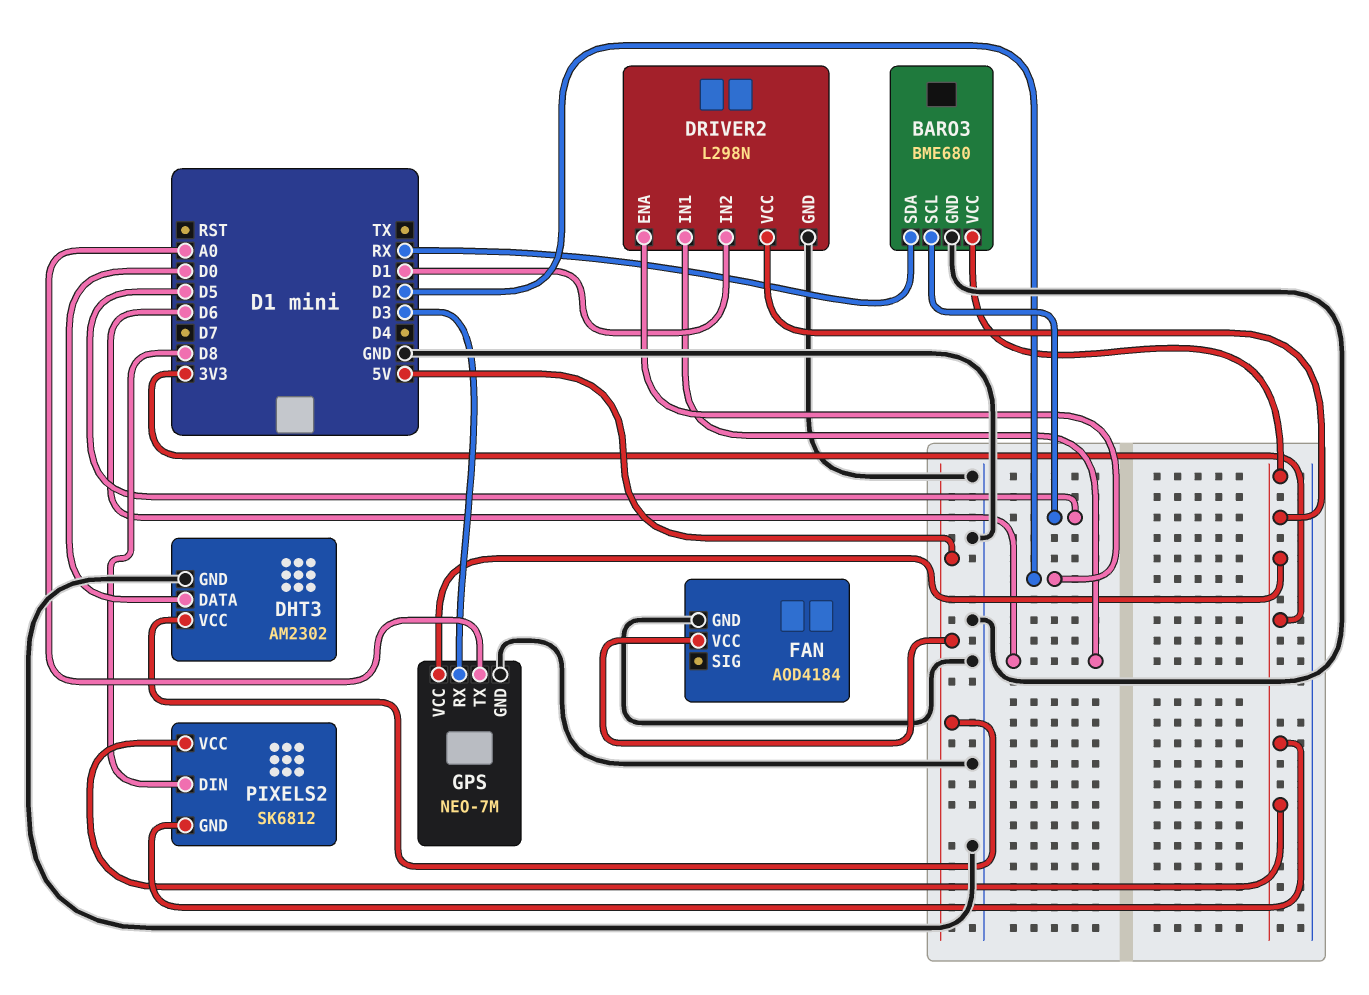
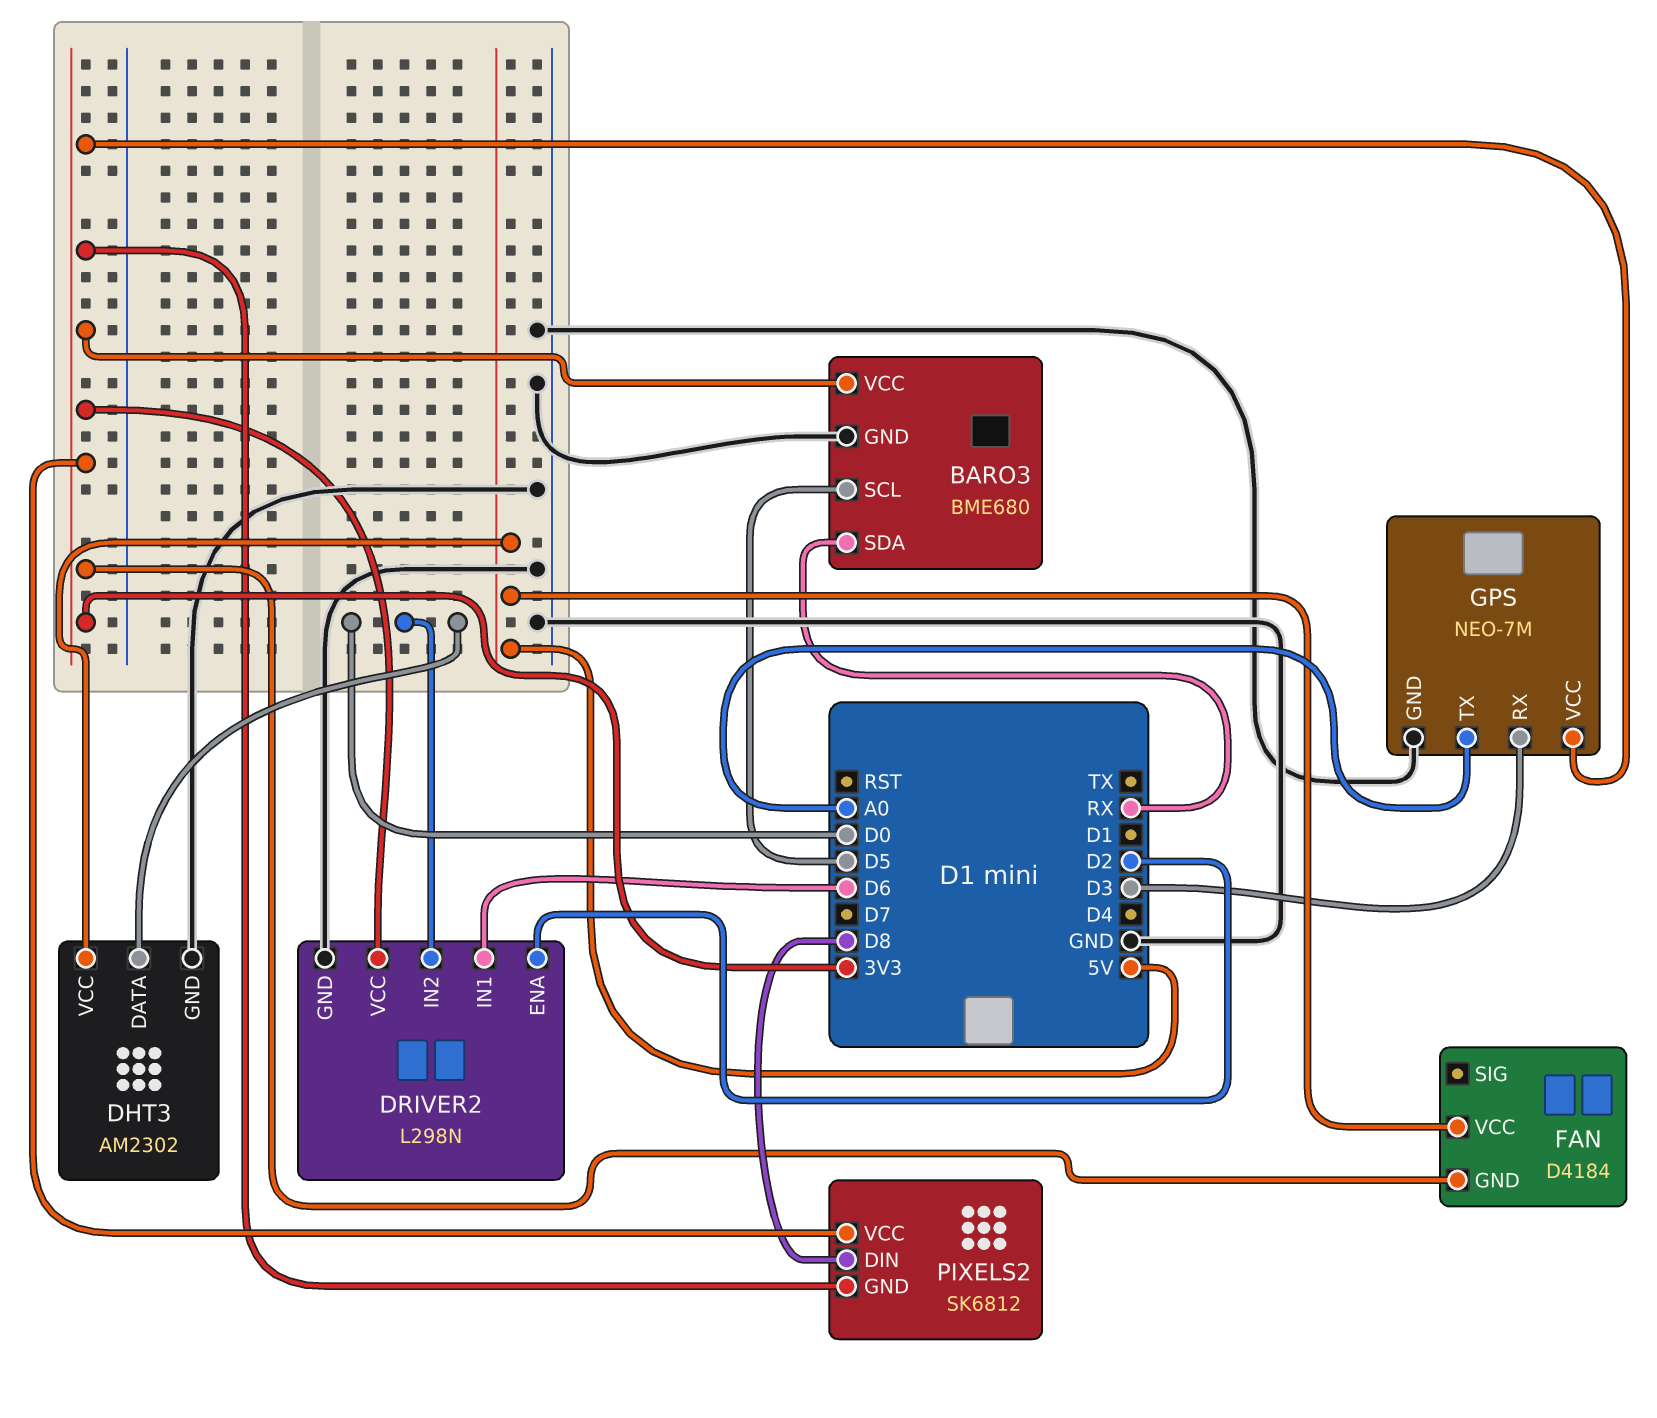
DRIVER2 pin IN2: D1 -> D0
FAN: AOD4184 -> D4184
FAN pin GND: GND -> 3V3

